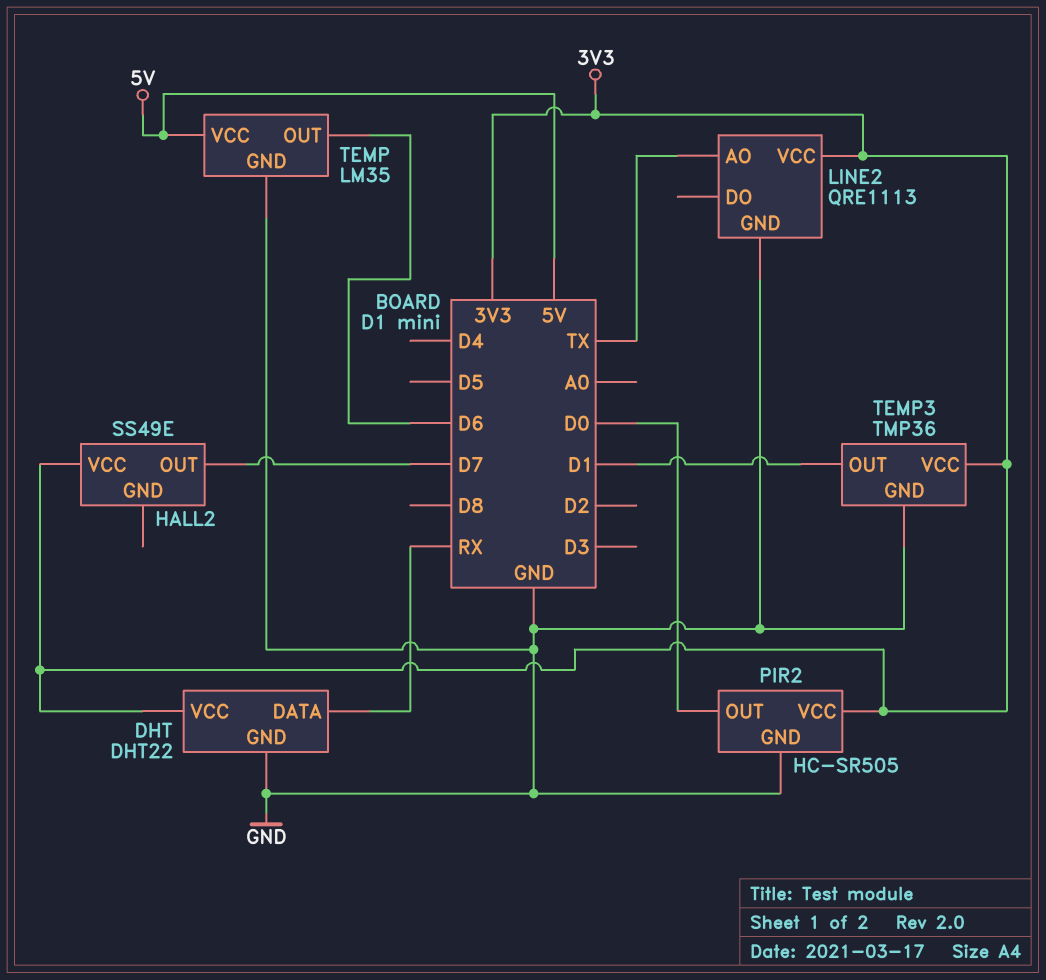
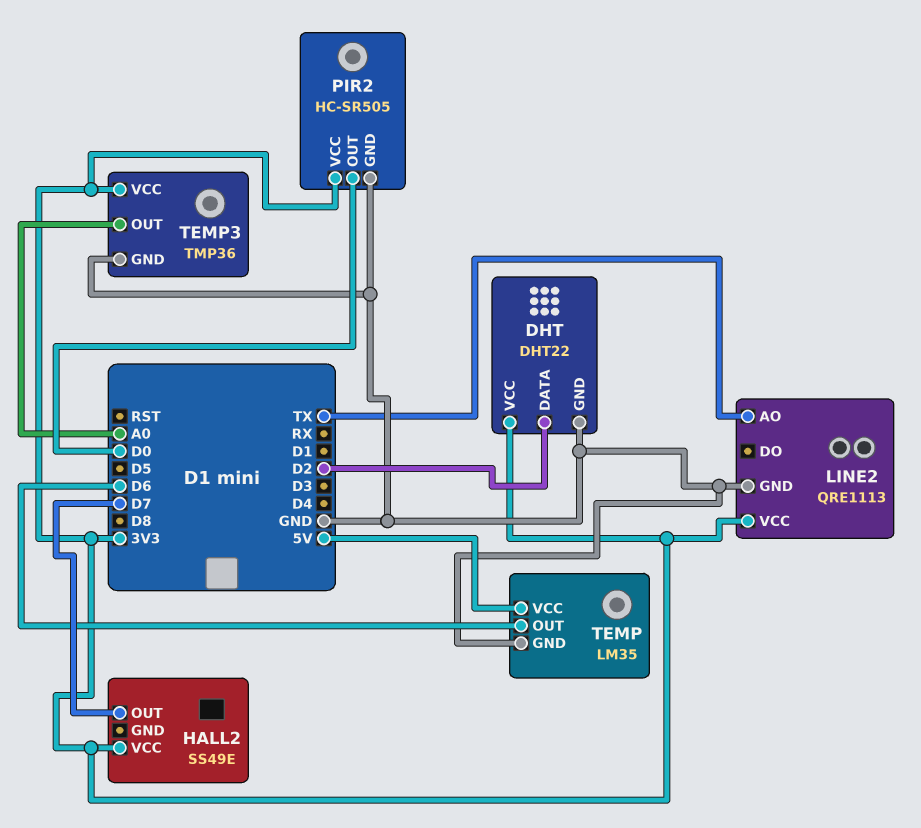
DHT pin DATA: RX -> D2
TEMP3 pin OUT: D1 -> A0

